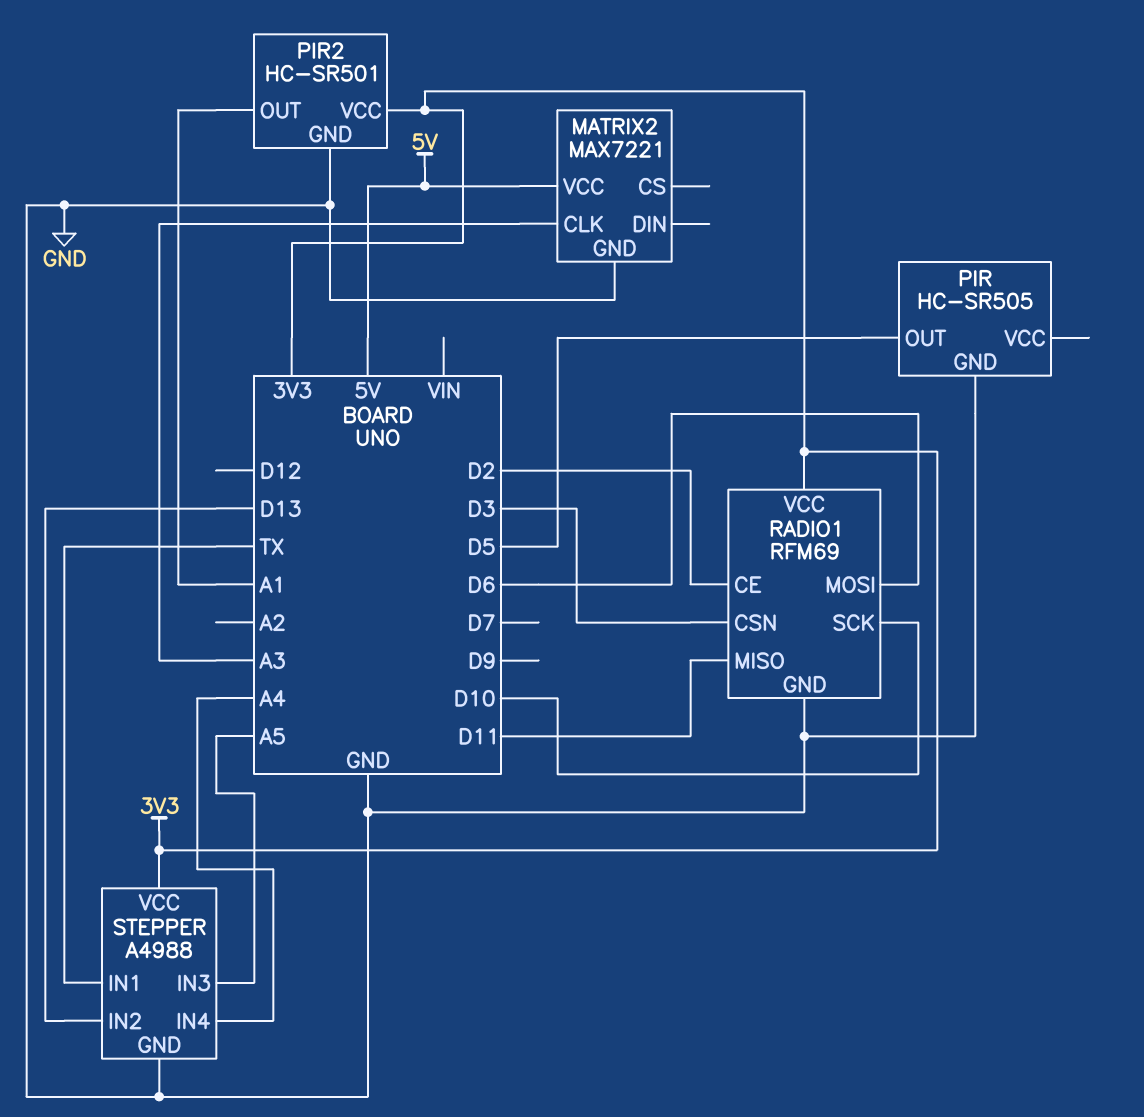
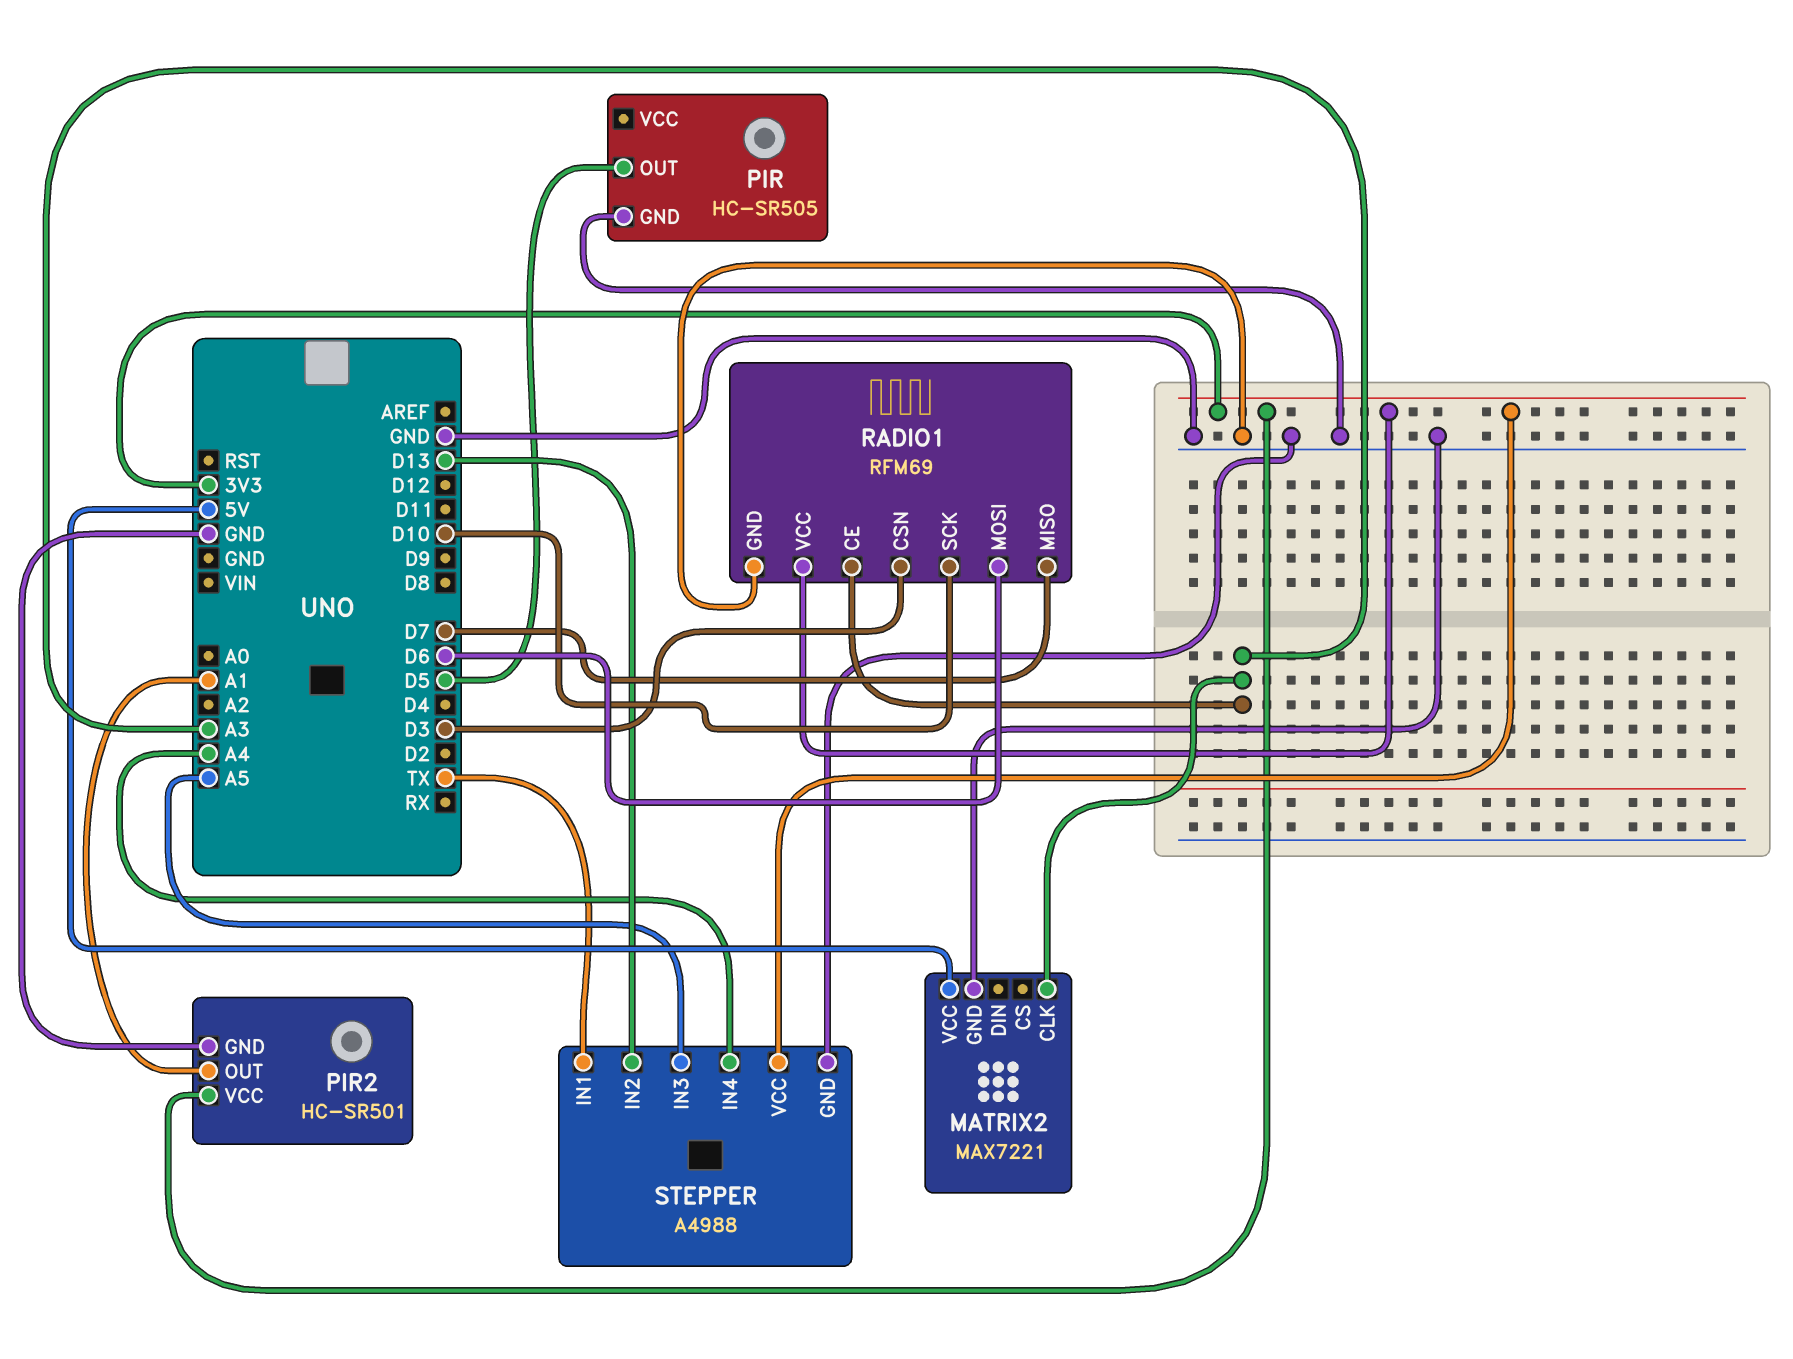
RADIO1 pin CE: D2 -> A3
RADIO1 pin MISO: D11 -> D7

